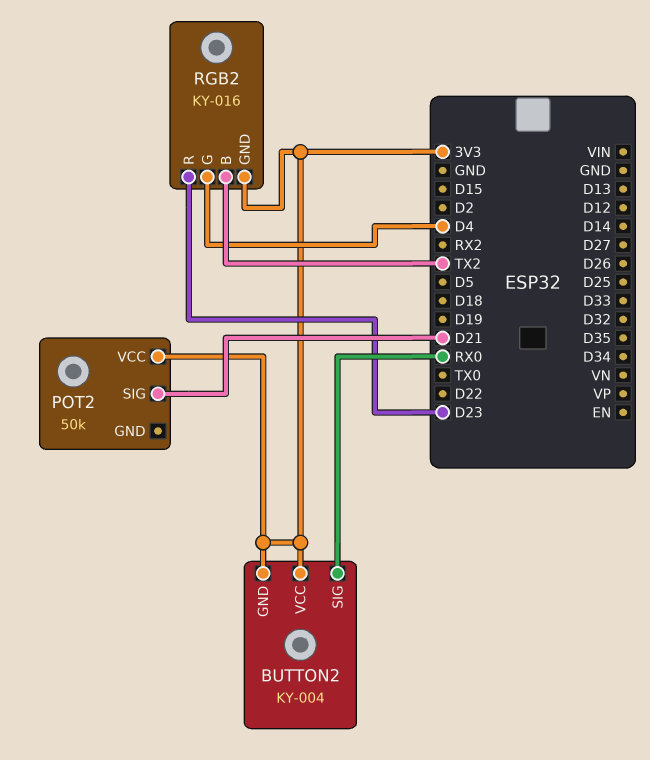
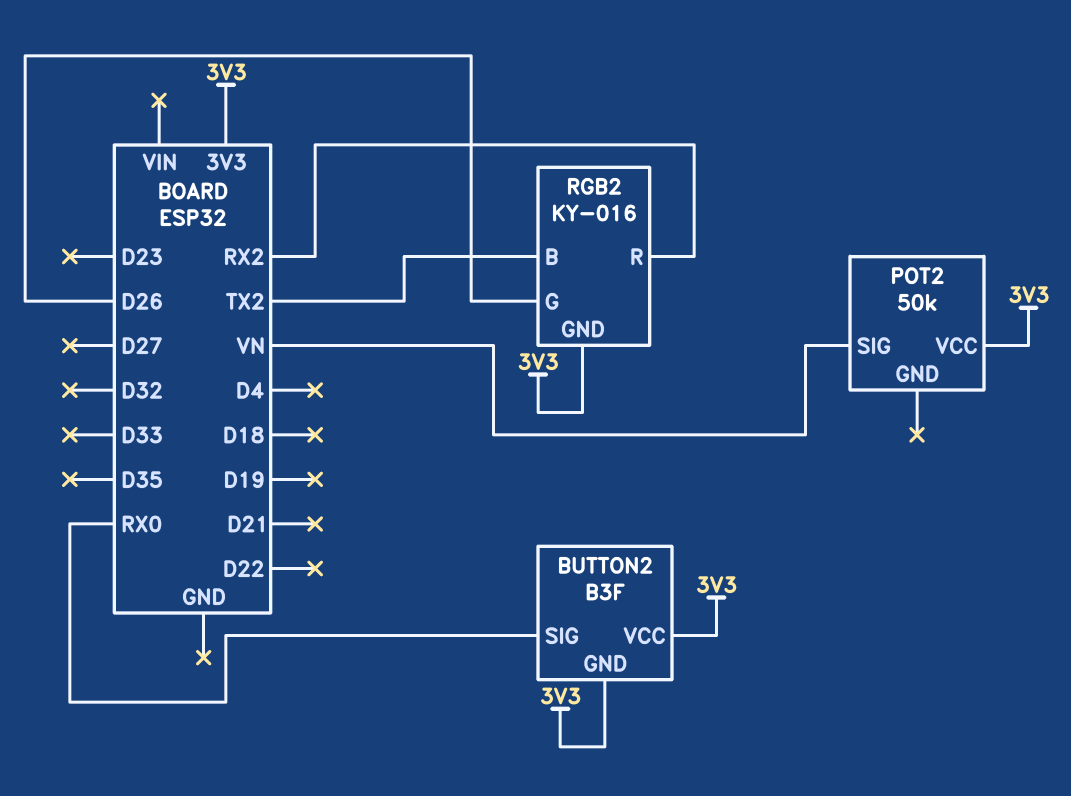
BUTTON2: KY-004 -> B3F
POT2 pin SIG: D21 -> VN
RGB2 pin G: D4 -> D26
RGB2 pin R: D23 -> RX2

